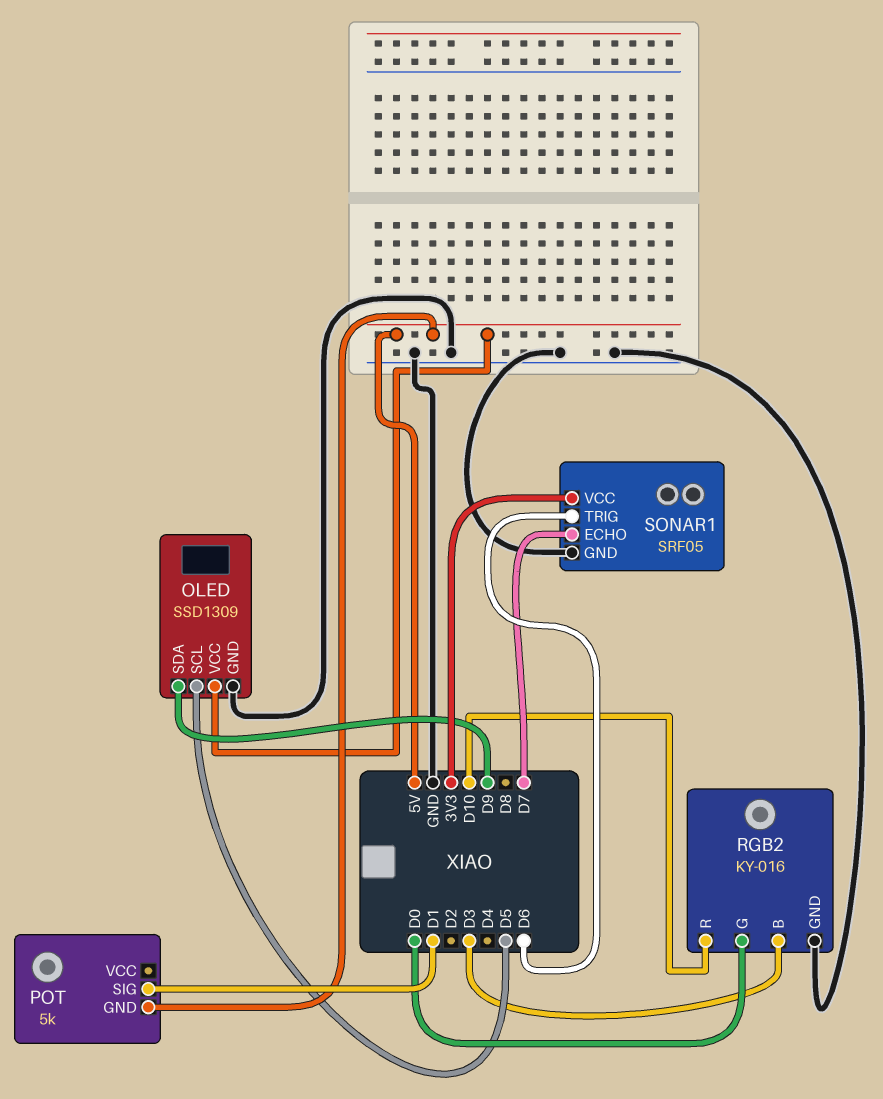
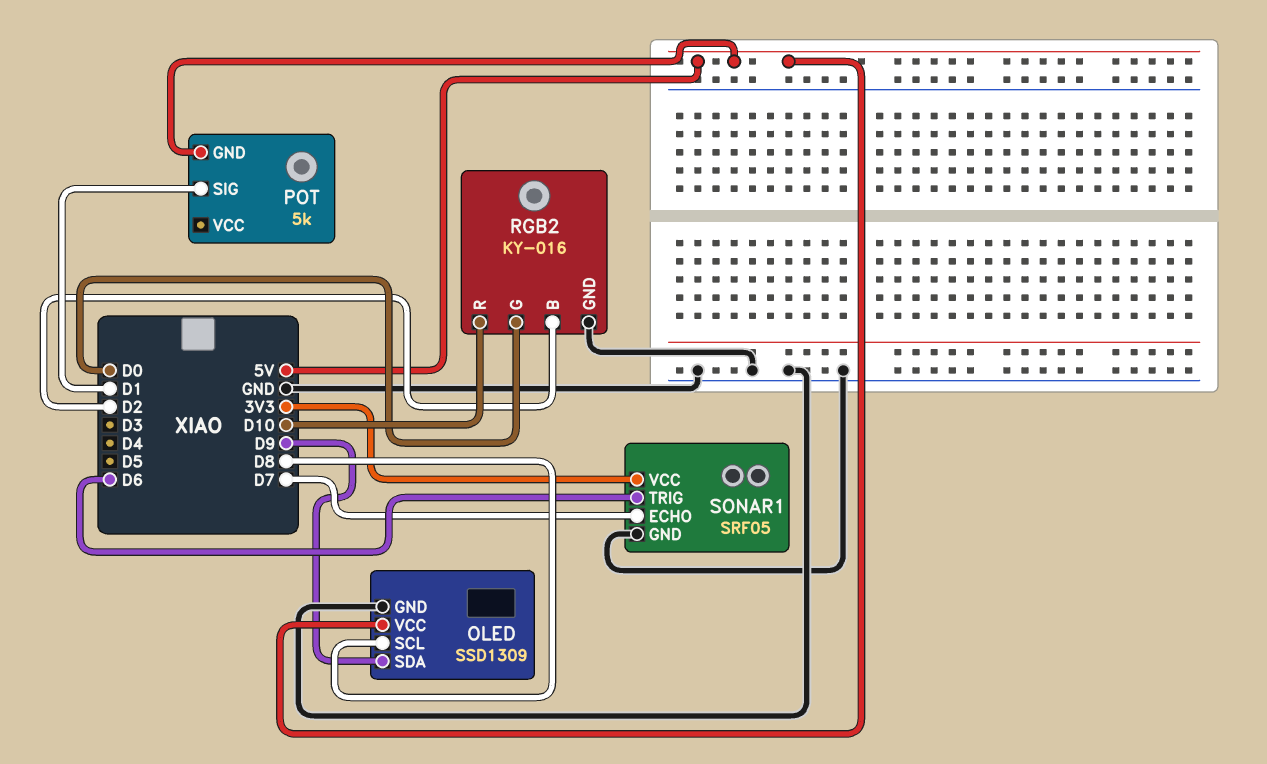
OLED pin SCL: D5 -> D8
RGB2 pin B: D3 -> D2

